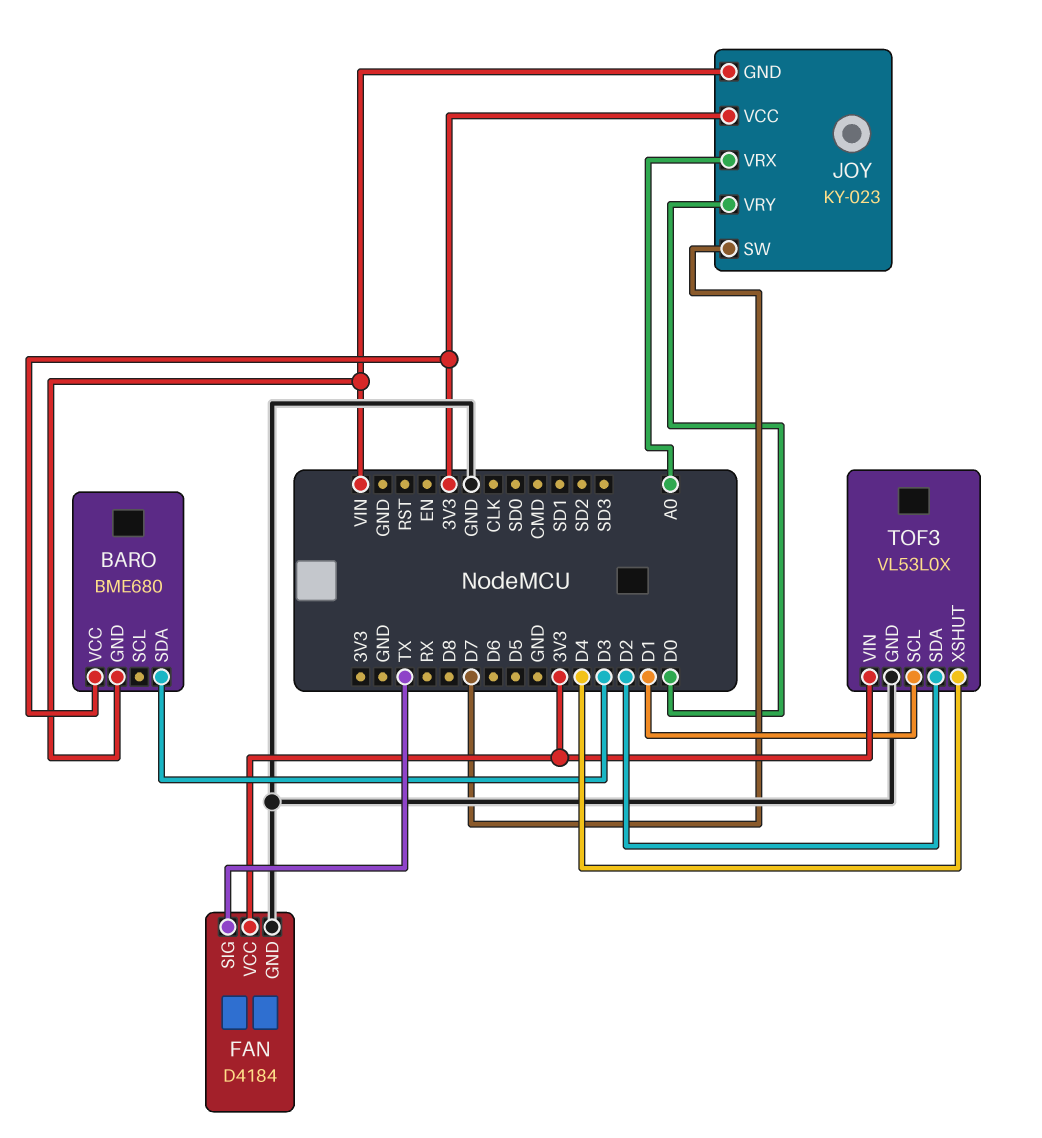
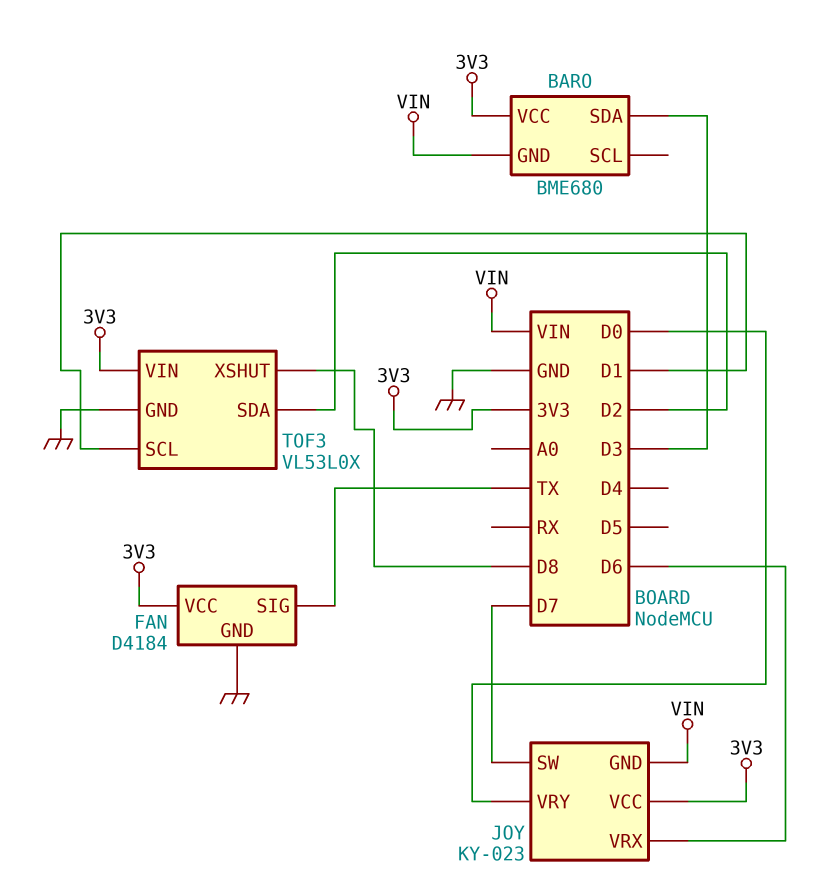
JOY pin VRX: A0 -> D6
TOF3 pin XSHUT: D4 -> D8

